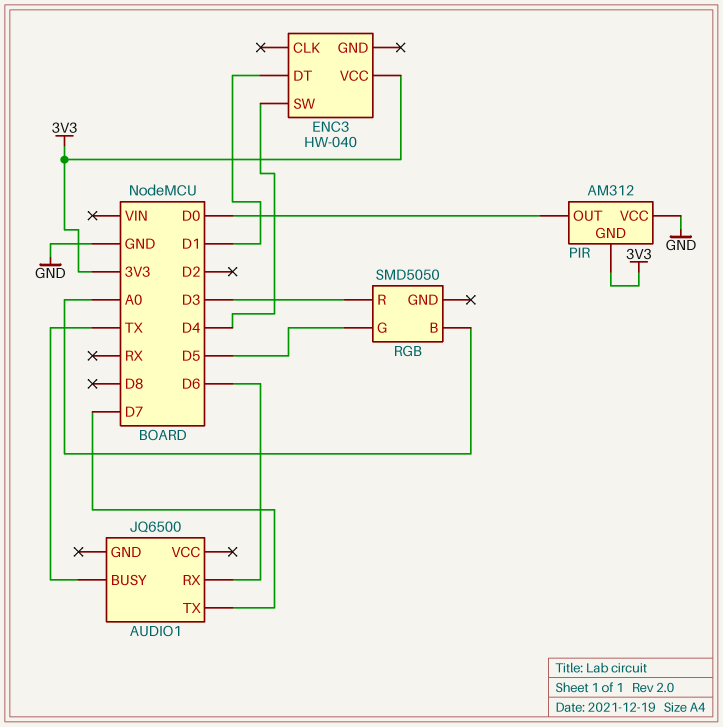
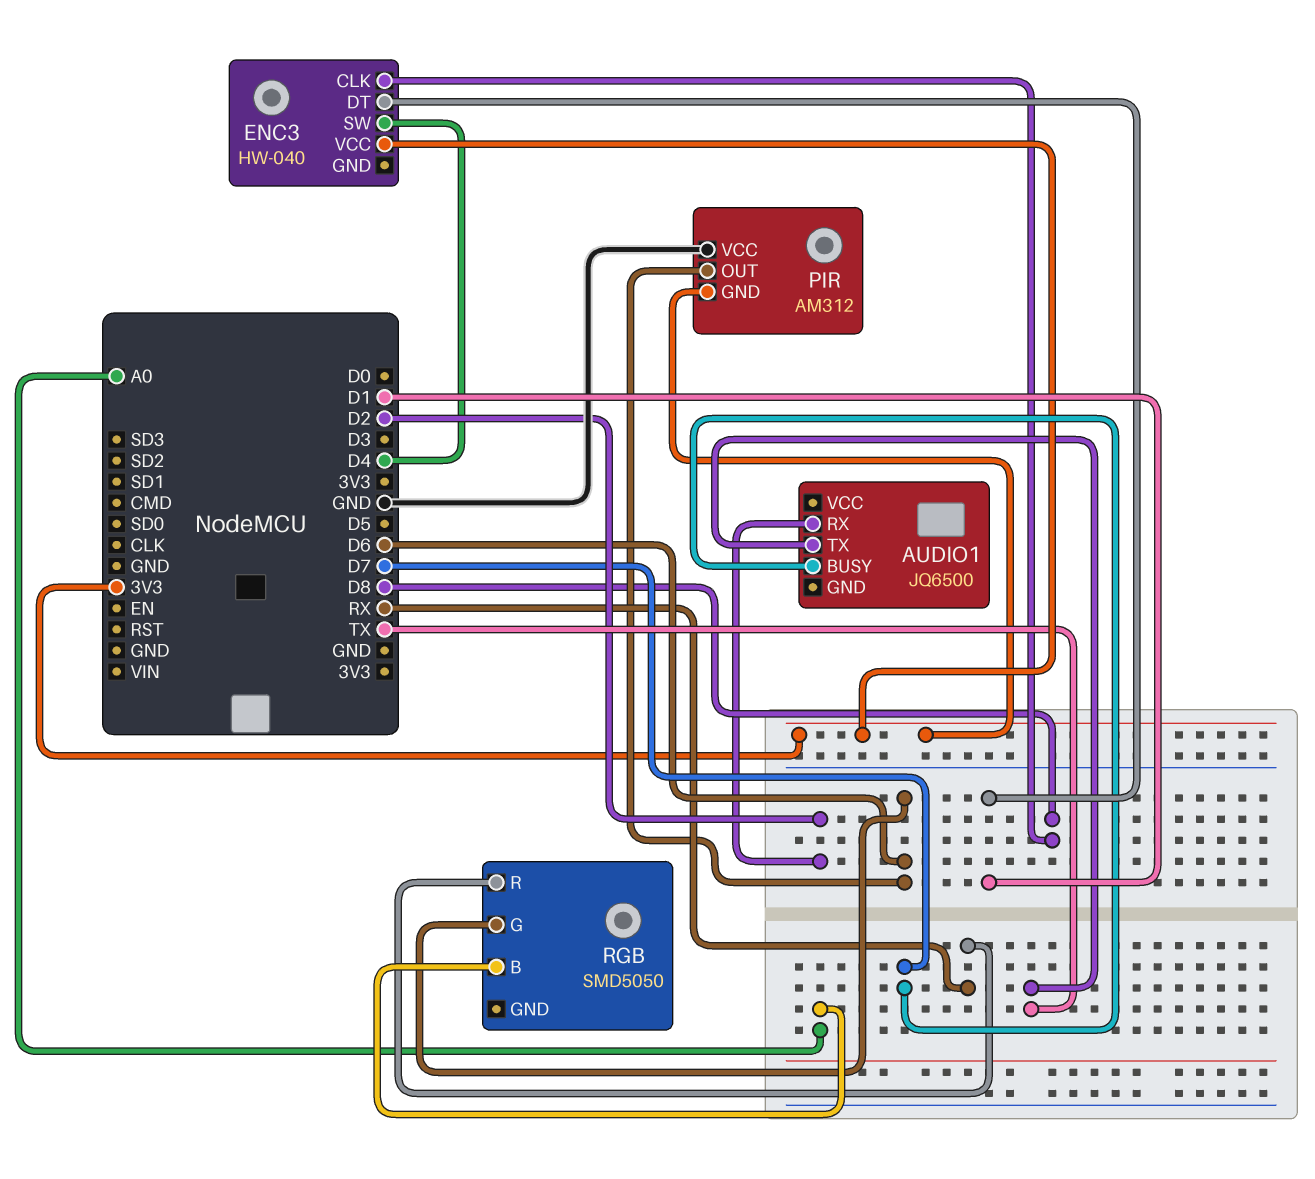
AUDIO1 pin BUSY: TX -> D7
AUDIO1 pin RX: D6 -> D2
AUDIO1 pin TX: D7 -> TX
ENC3 pin CLK: none -> D8
PIR pin OUT: D0 -> D6
RGB pin G: D5 -> D6
RGB pin R: D3 -> RX

